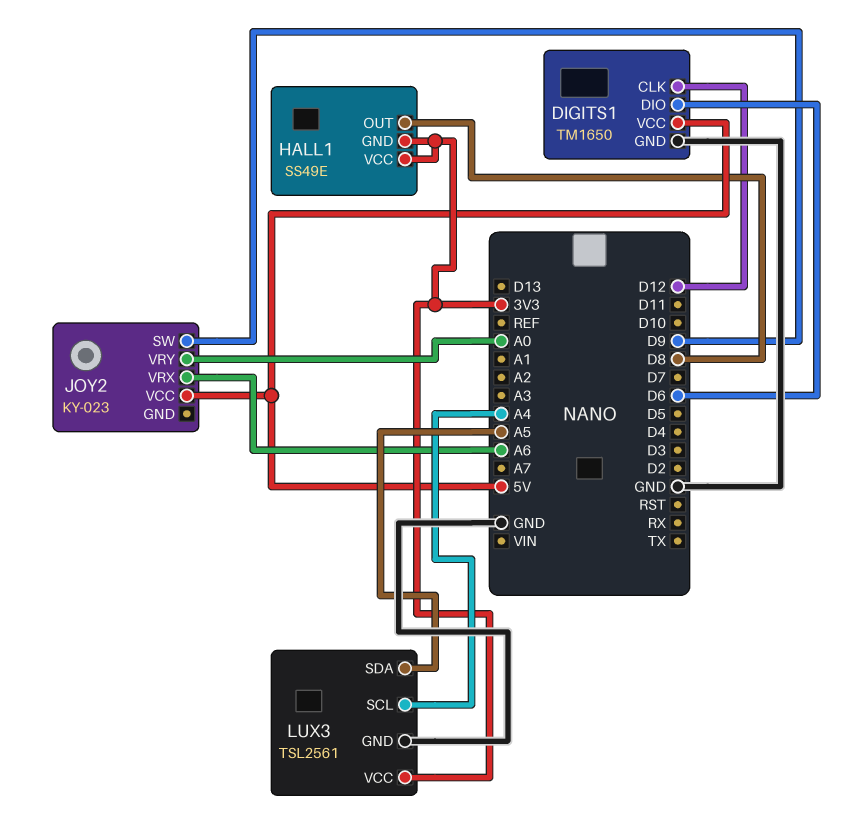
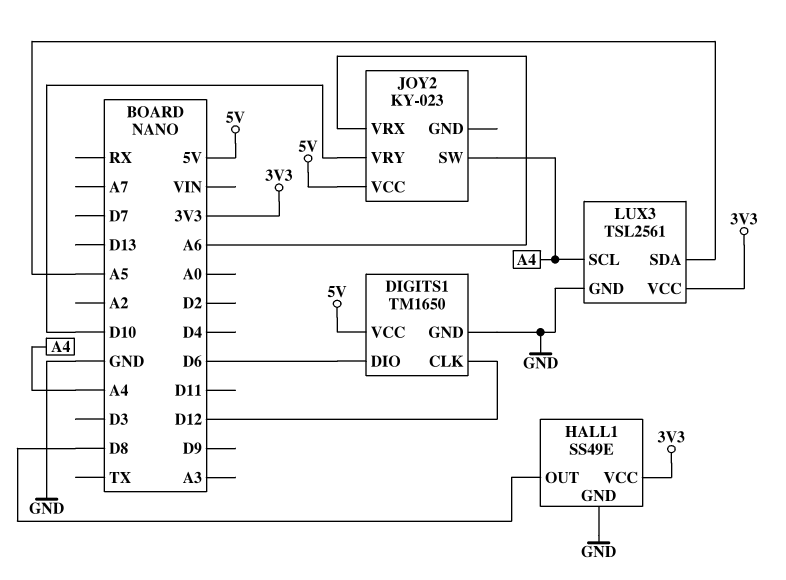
HALL1 pin GND: 3V3 -> GND
JOY2 pin SW: D9 -> A4
JOY2 pin VRY: A0 -> D10

